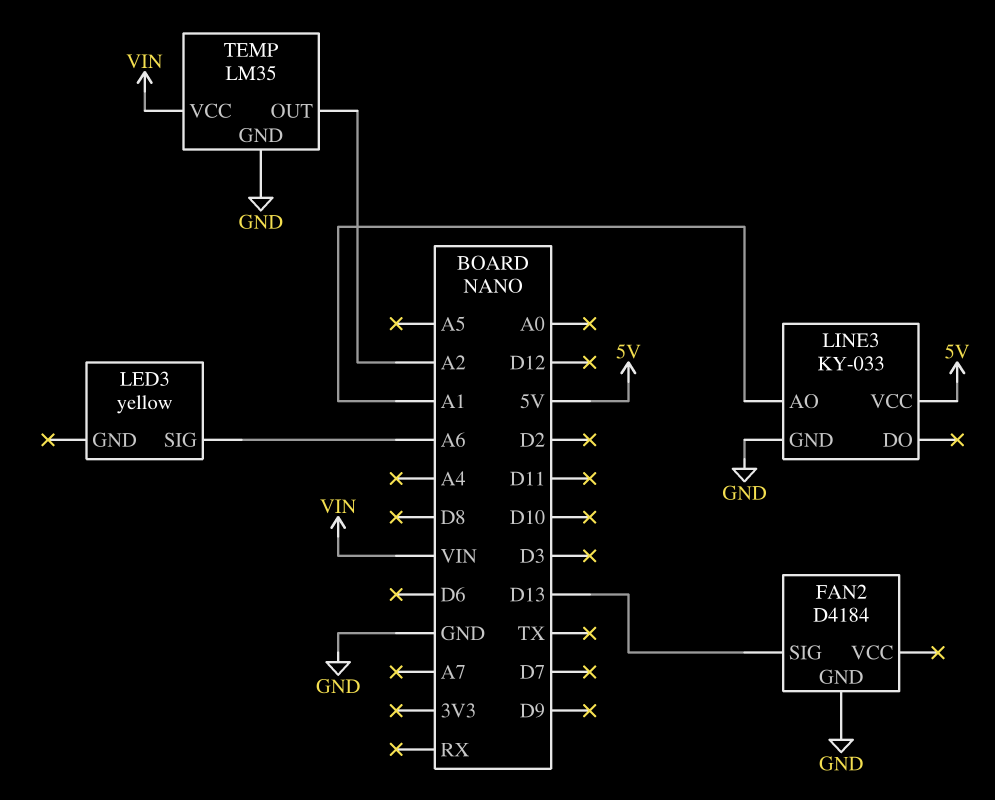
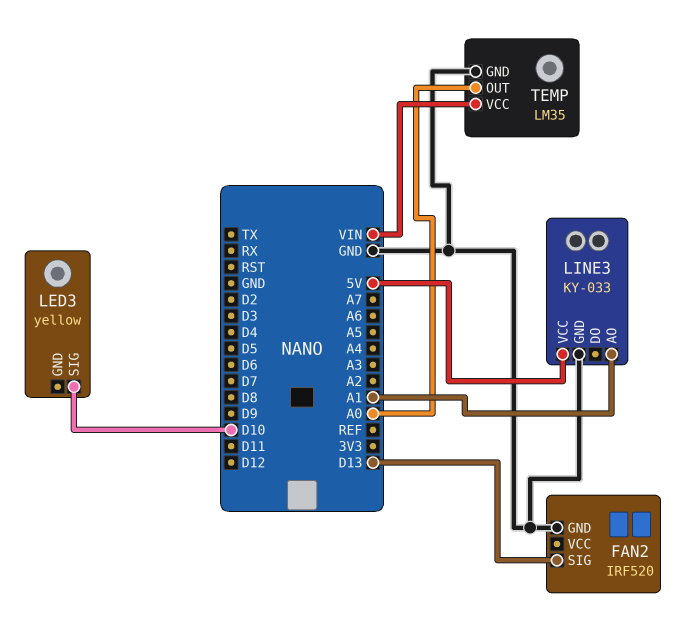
FAN2: D4184 -> IRF520
LED3 pin SIG: A6 -> D10
TEMP pin OUT: A2 -> A0

